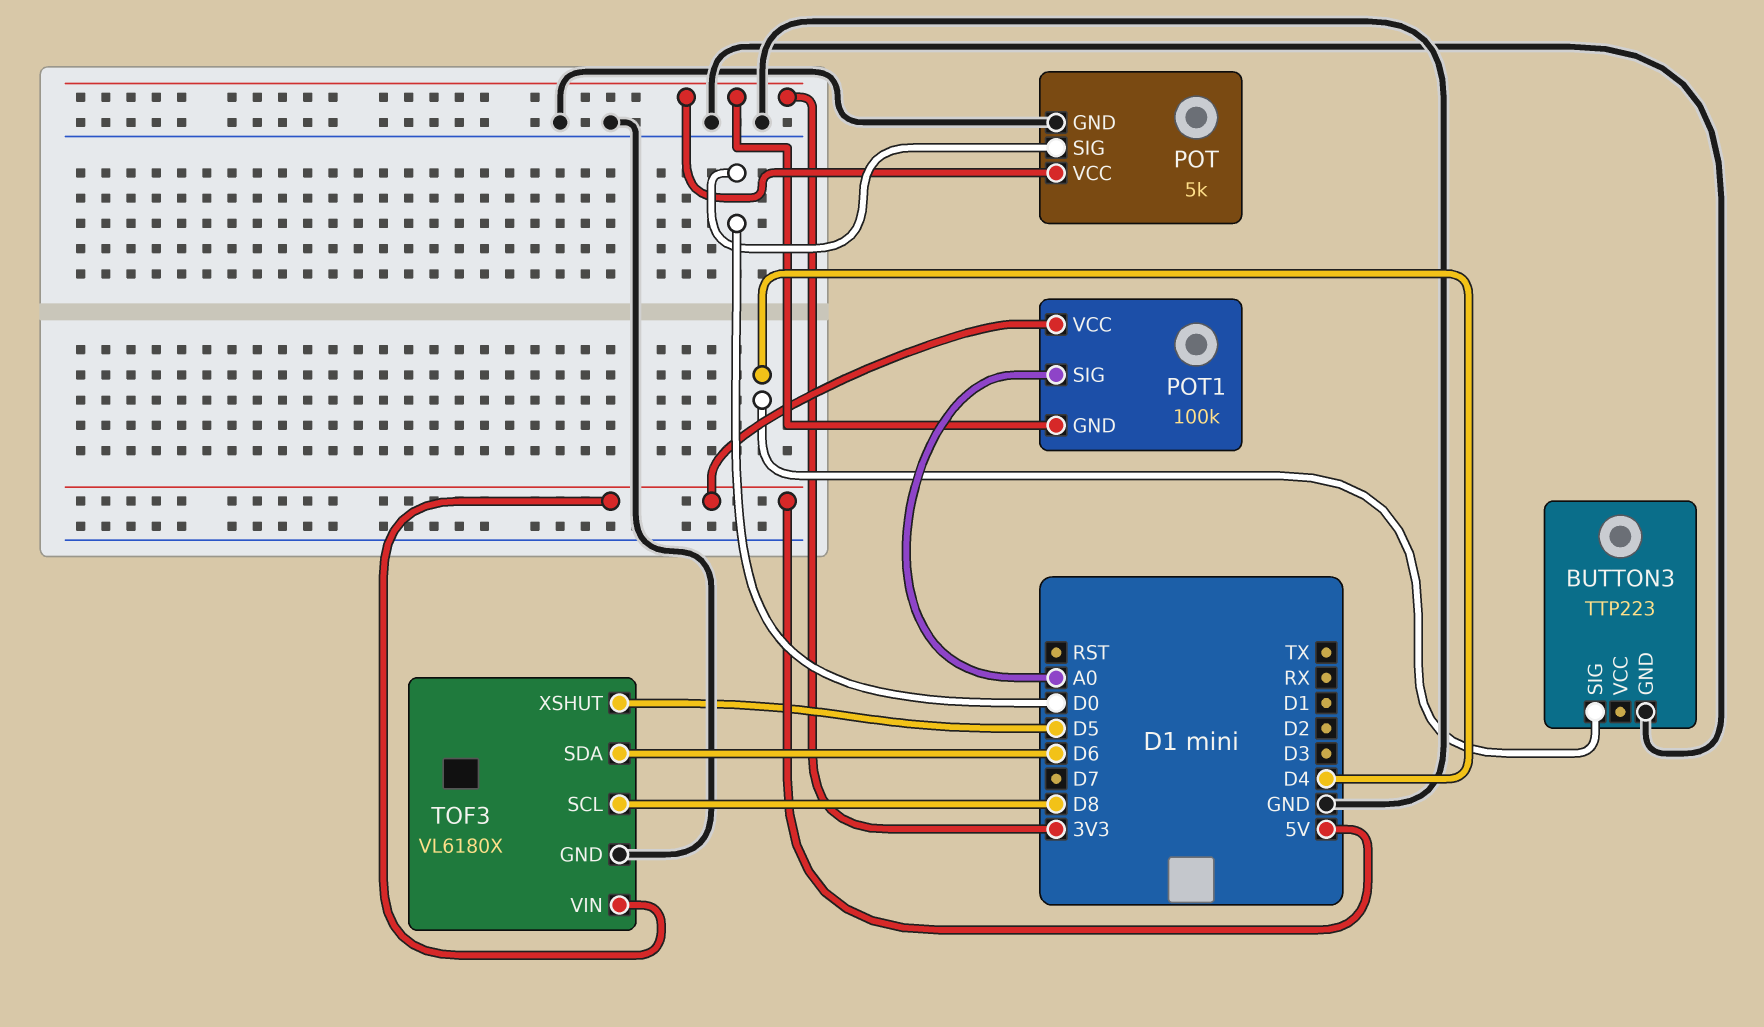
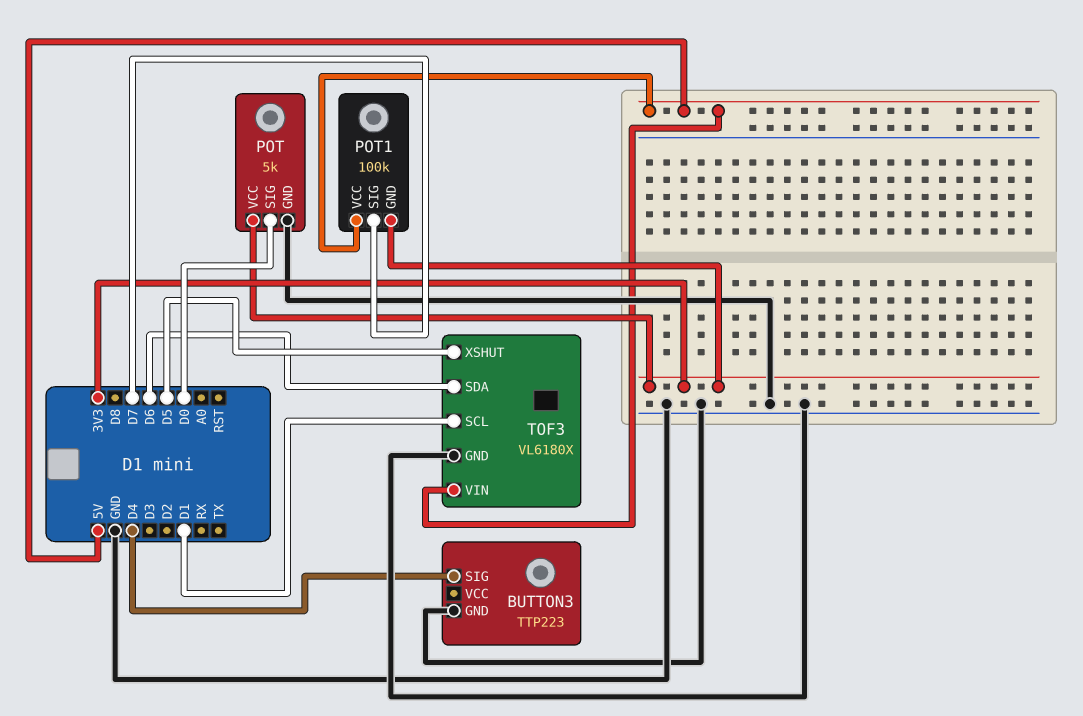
POT1 pin SIG: A0 -> D7
TOF3 pin SCL: D8 -> D1

